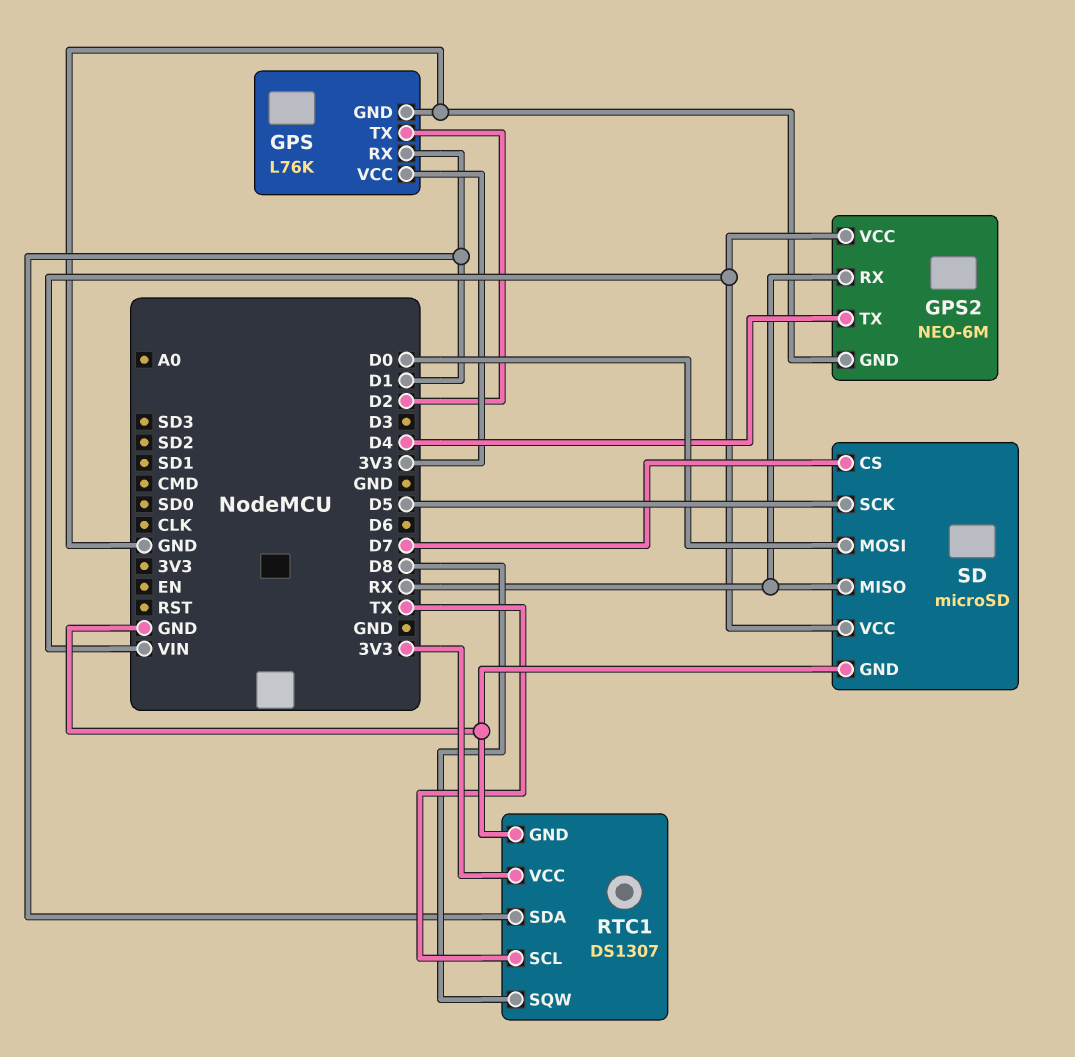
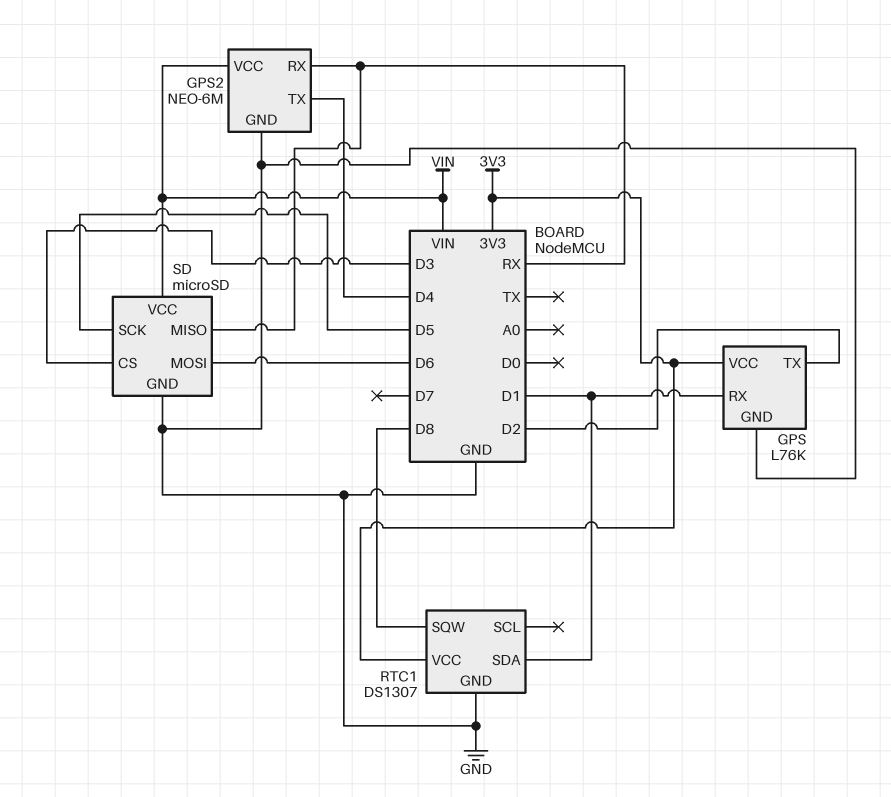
RTC1 pin SCL: TX -> none
SD pin CS: D7 -> D3
SD pin MOSI: D0 -> D6

